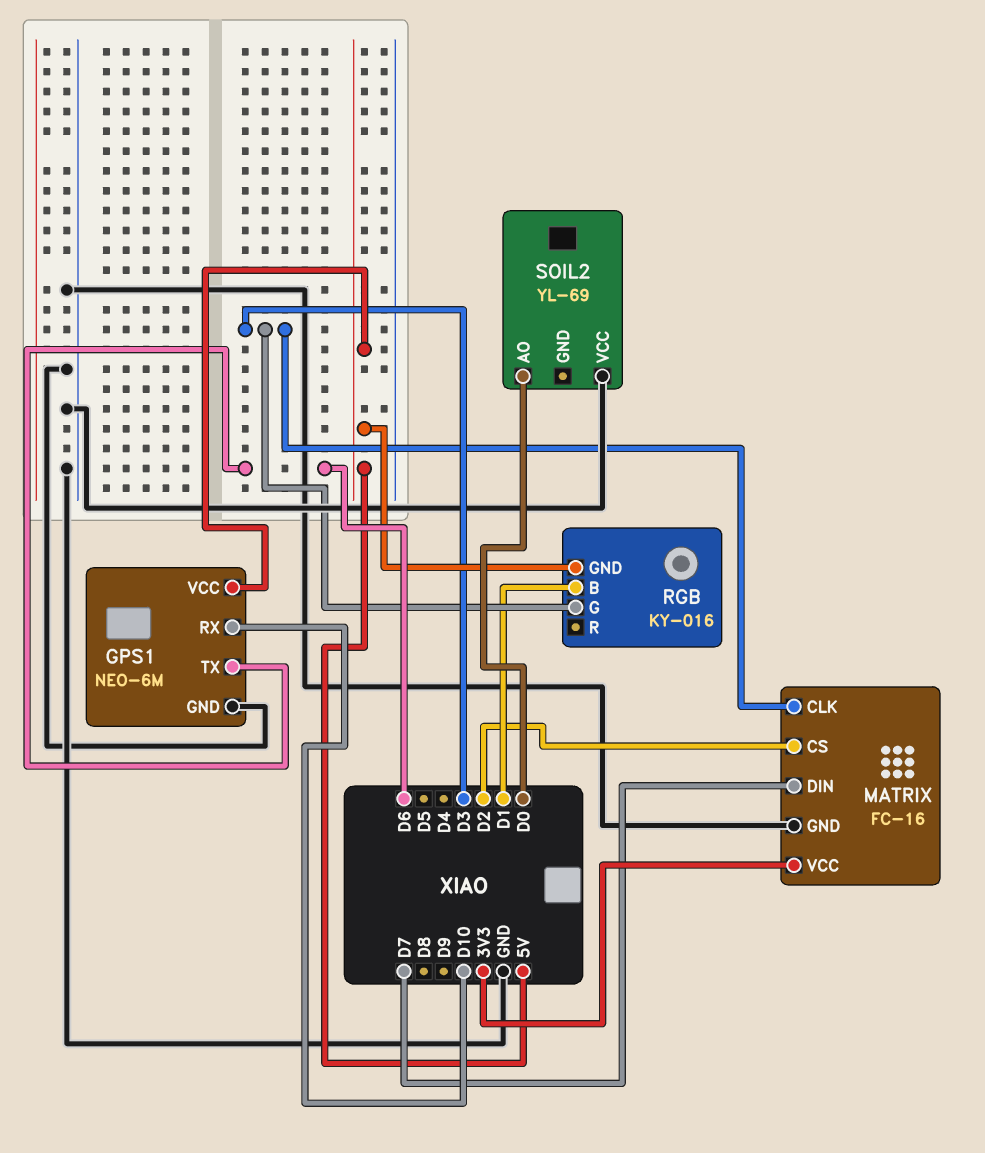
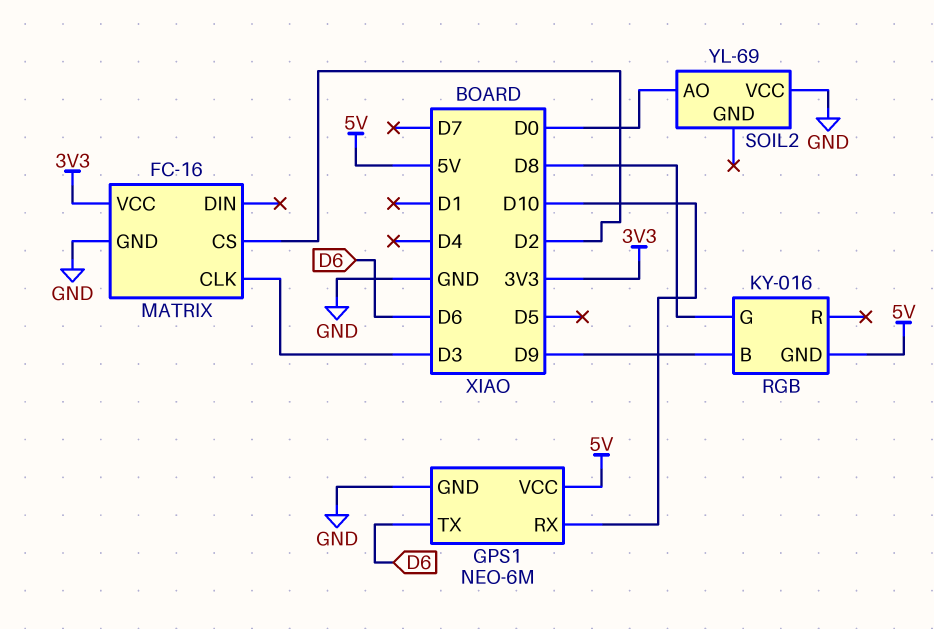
MATRIX pin DIN: D7 -> none
RGB pin B: D1 -> D9
RGB pin G: D3 -> D8

